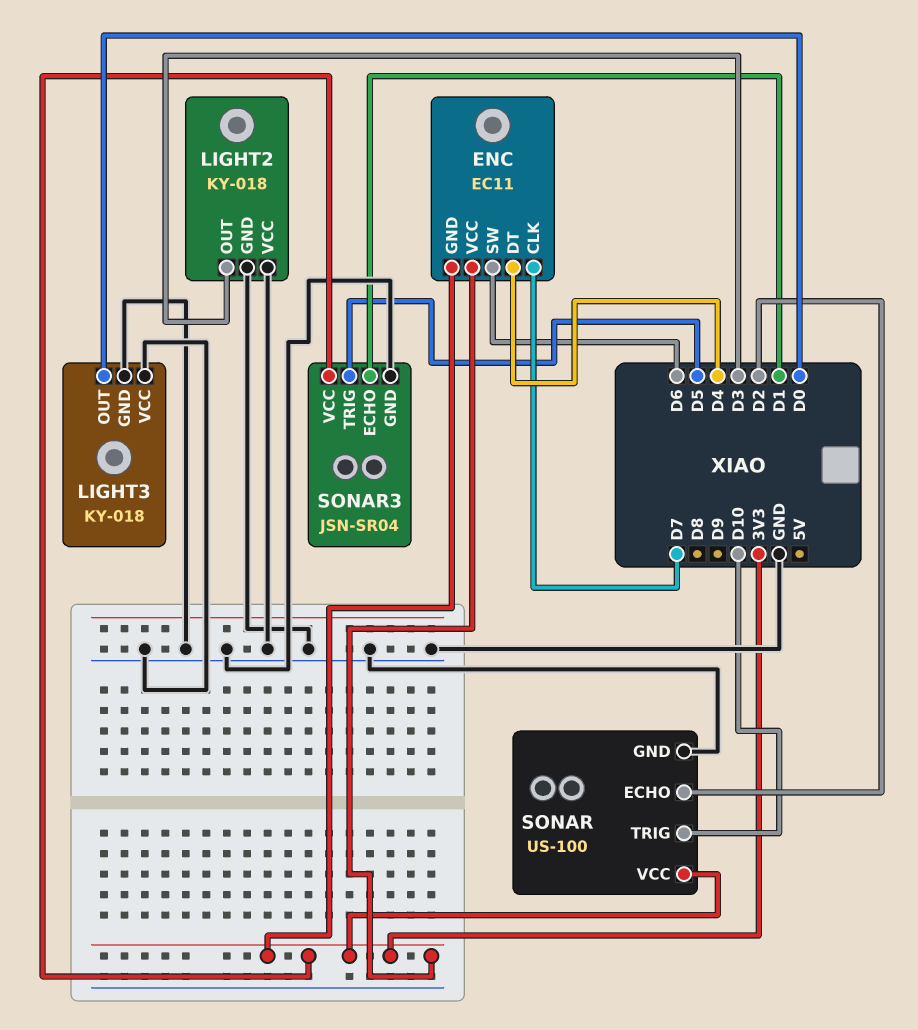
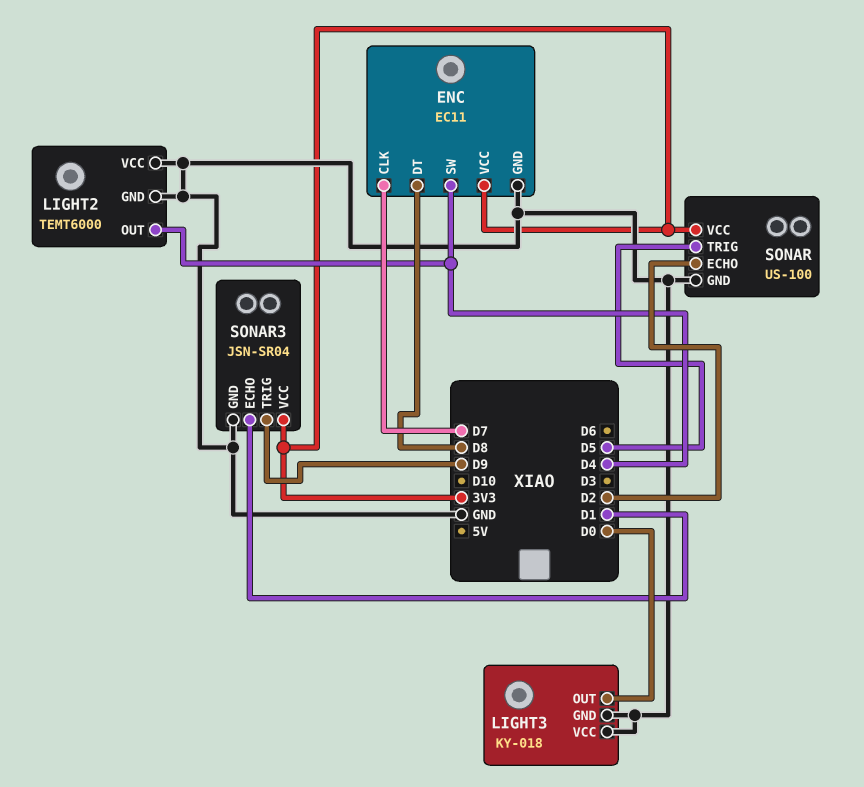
ENC pin DT: D4 -> D8
ENC pin GND: 3V3 -> GND
ENC pin SW: D6 -> D4
LIGHT2: KY-018 -> TEMT6000
LIGHT2 pin OUT: D3 -> D4
SONAR pin TRIG: D10 -> D5
SONAR3 pin TRIG: D5 -> D9

